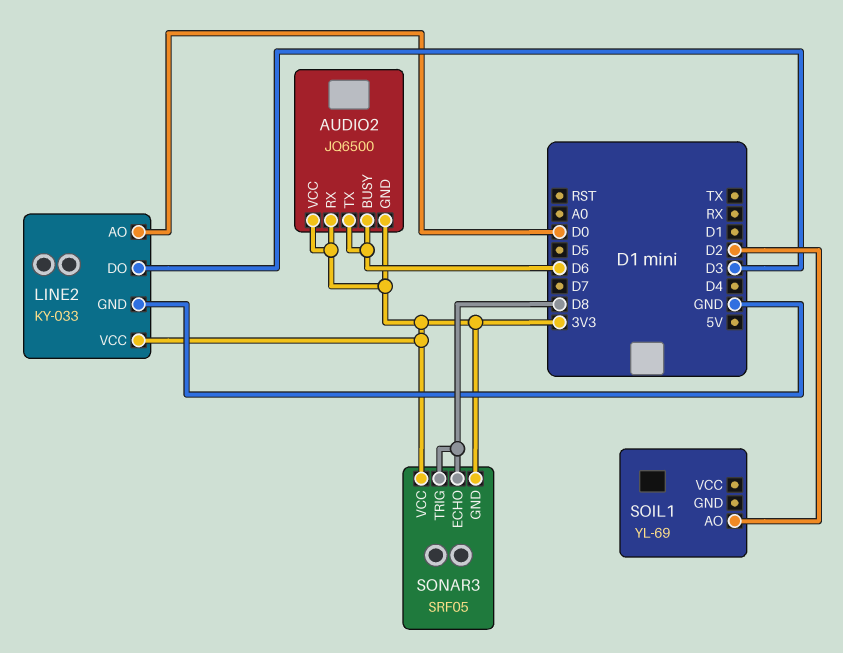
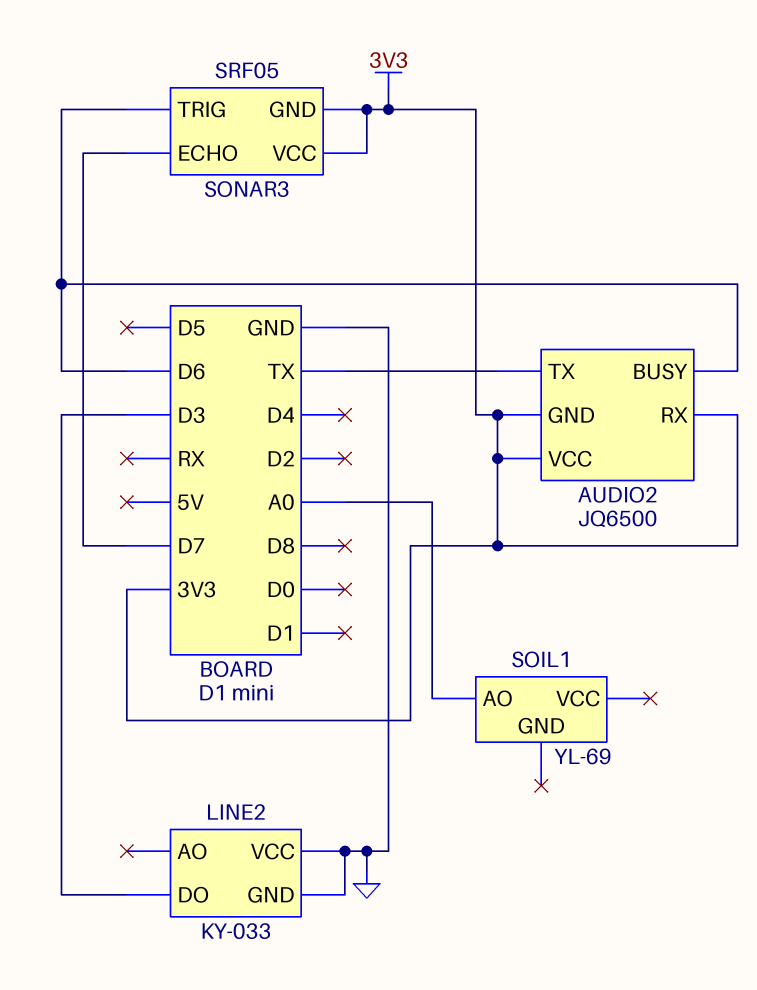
AUDIO2 pin TX: D6 -> TX
LINE2 pin AO: D0 -> none
LINE2 pin VCC: 3V3 -> GND
SOIL1 pin AO: D2 -> A0
SONAR3 pin ECHO: D8 -> D7
SONAR3 pin TRIG: D8 -> D6

